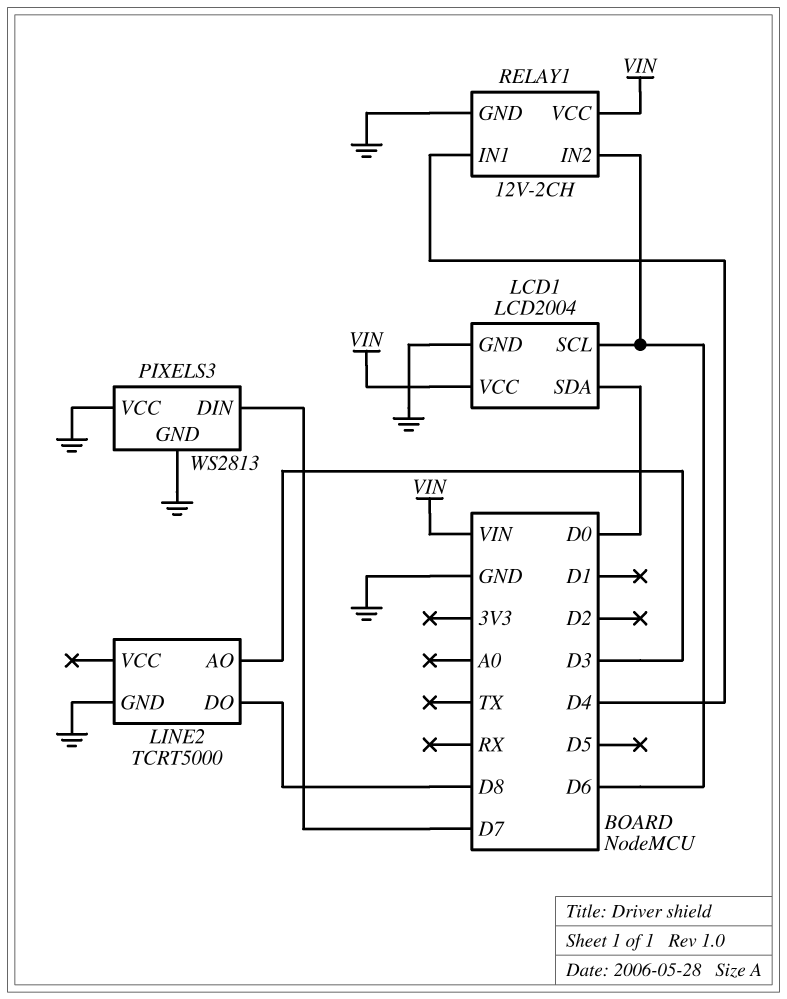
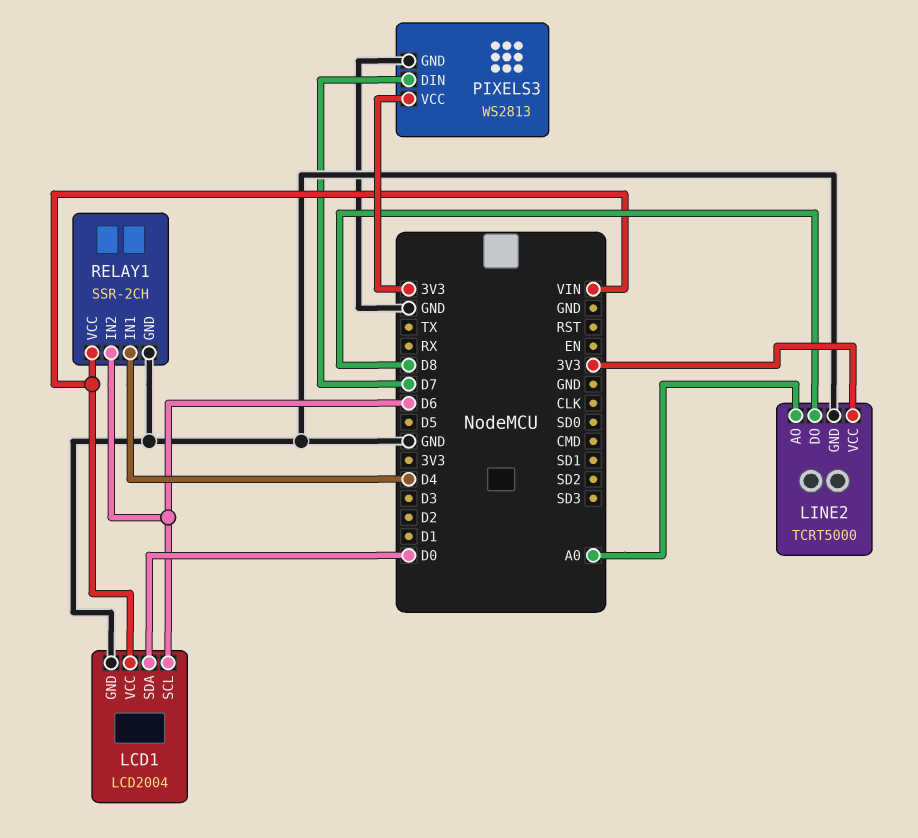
LINE2 pin AO: D3 -> A0
LINE2 pin VCC: none -> 3V3
PIXELS3 pin VCC: GND -> 3V3
RELAY1: 12V-2CH -> SSR-2CH

